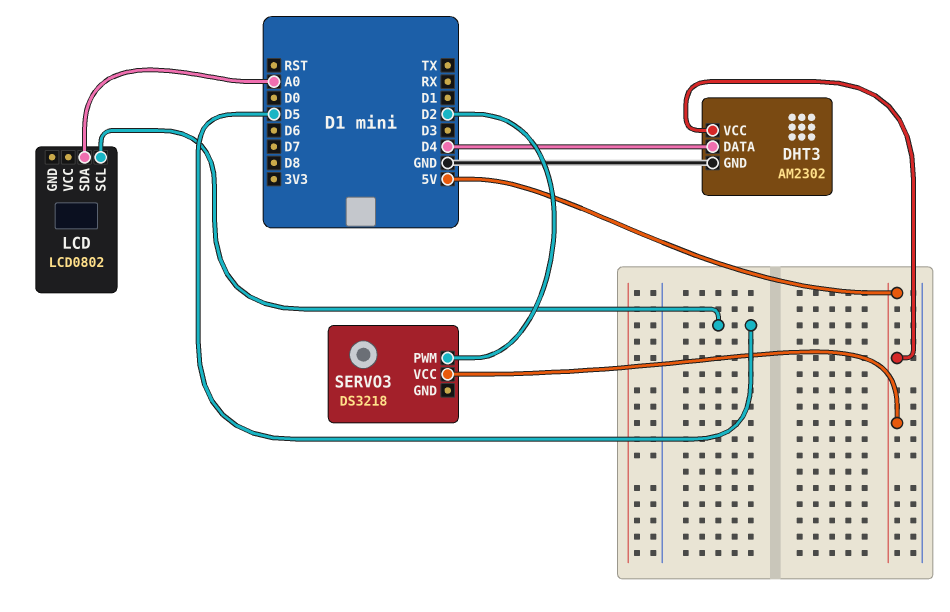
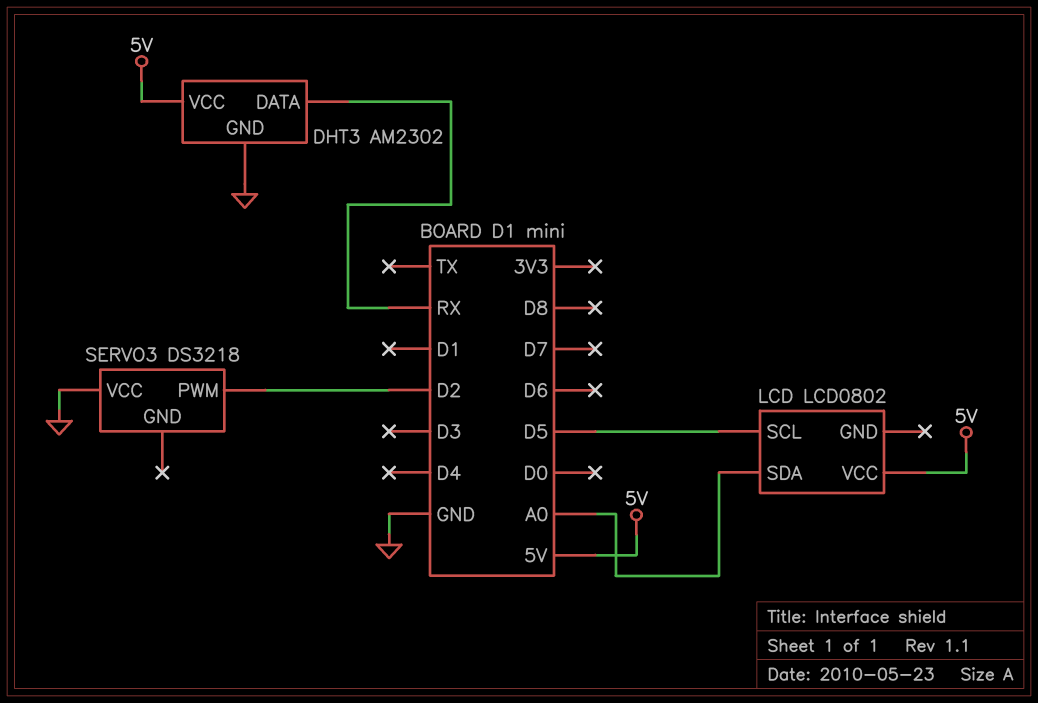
DHT3 pin DATA: D4 -> RX
LCD pin VCC: none -> 5V
SERVO3 pin VCC: 5V -> GND

